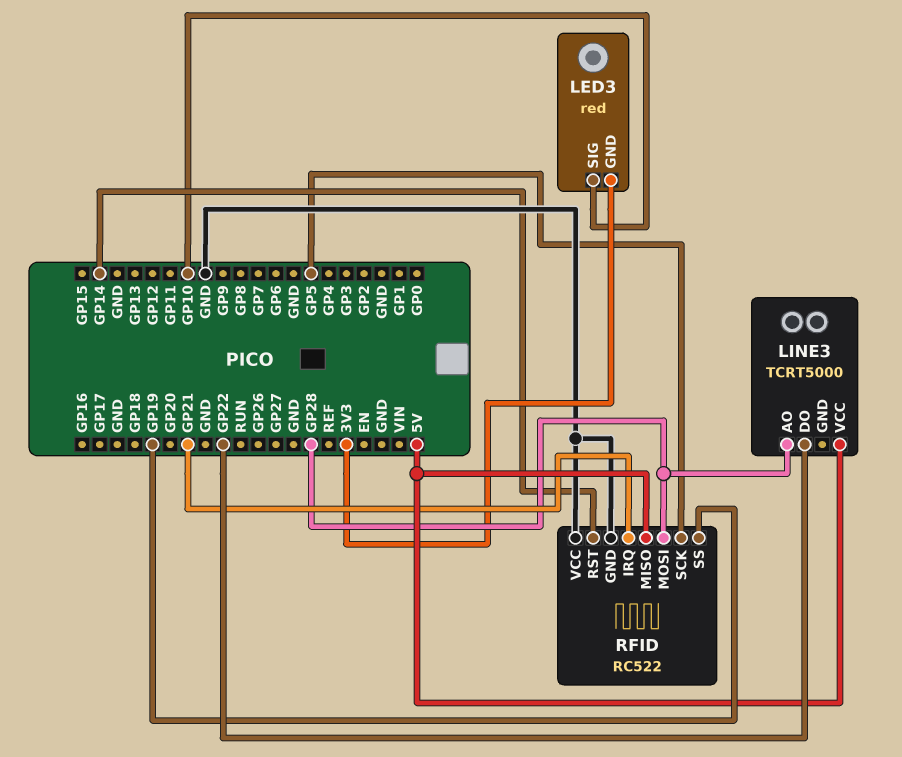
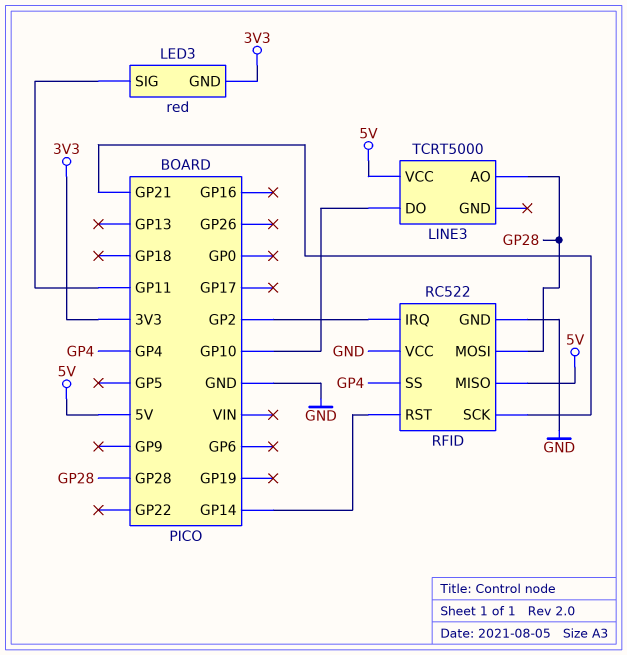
LED3 pin SIG: GP10 -> GP11
LINE3 pin DO: GP22 -> GP10
RFID pin IRQ: GP21 -> GP2
RFID pin SCK: GP5 -> GP21
RFID pin SS: GP19 -> GP4

